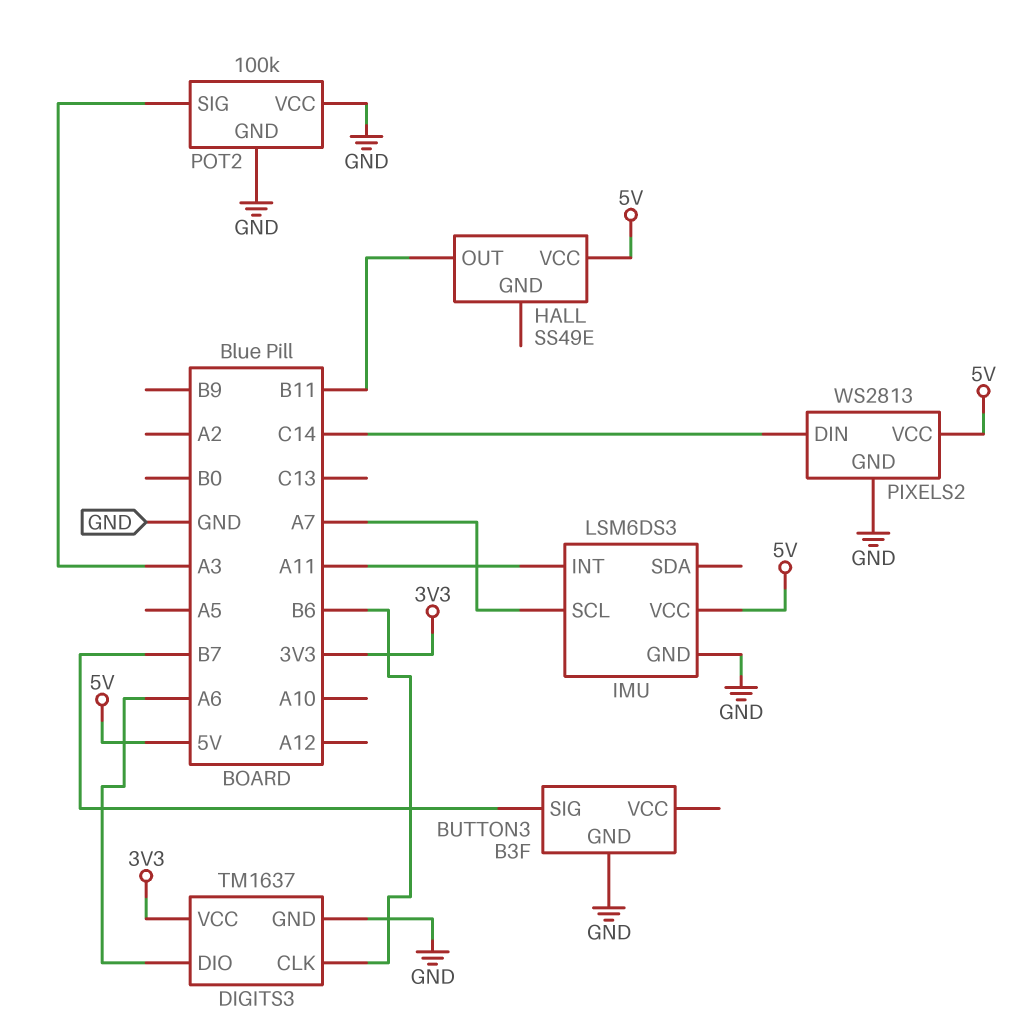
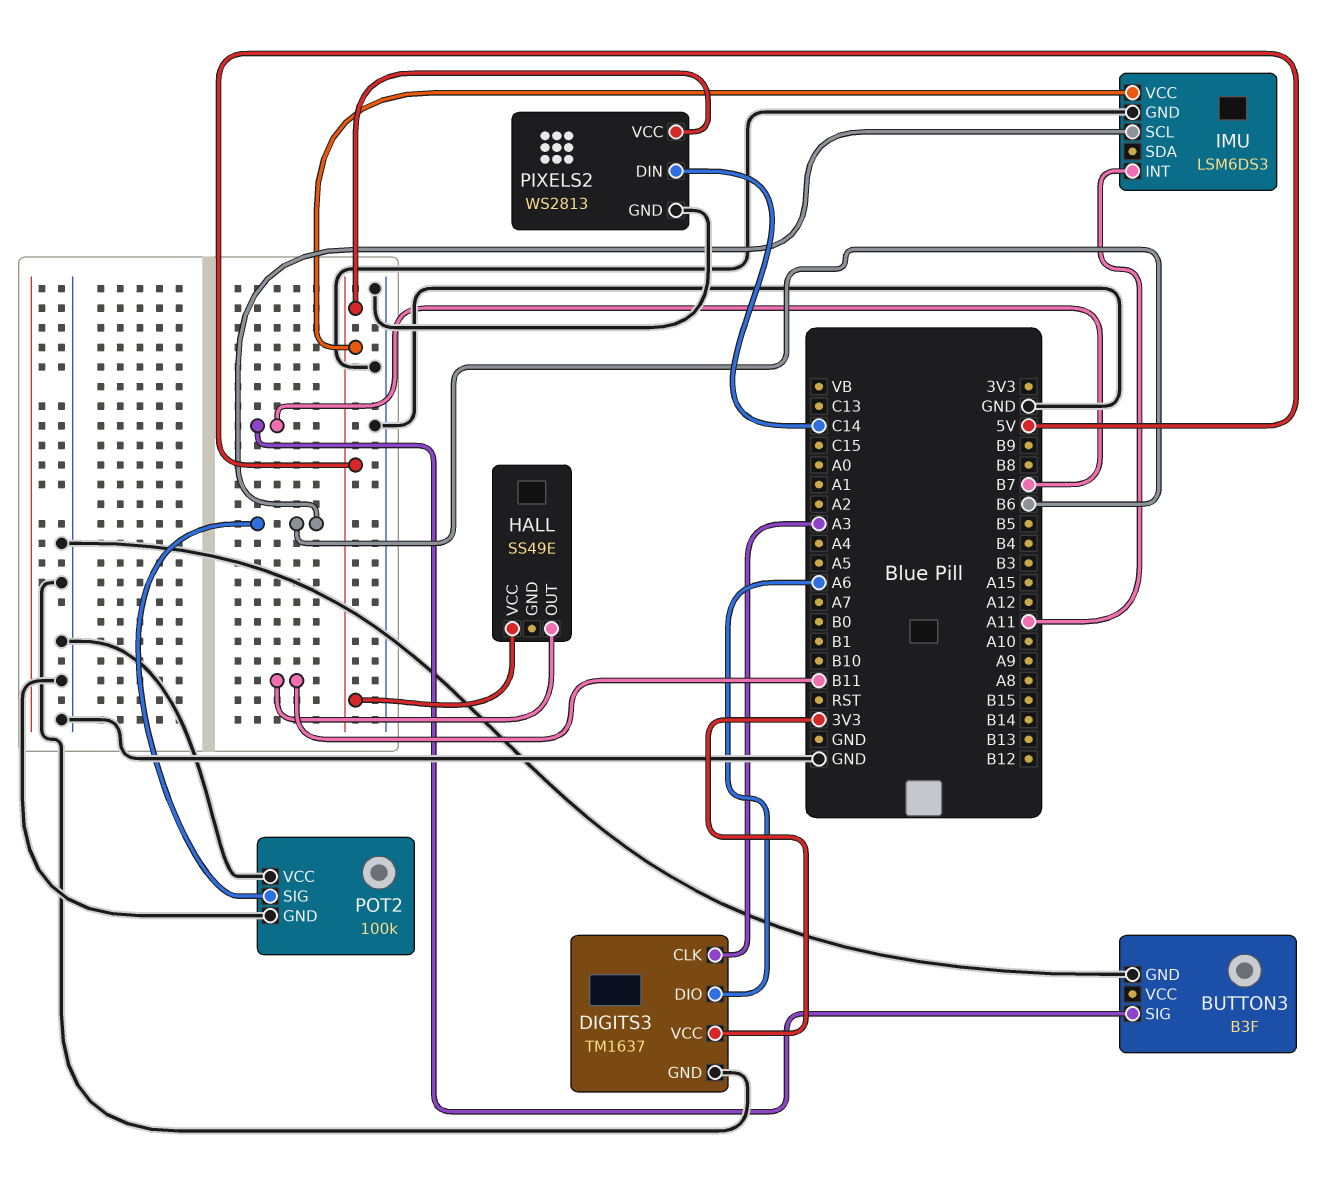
DIGITS3 pin CLK: B6 -> A3
IMU pin SCL: A7 -> B6
POT2 pin SIG: A3 -> B6

